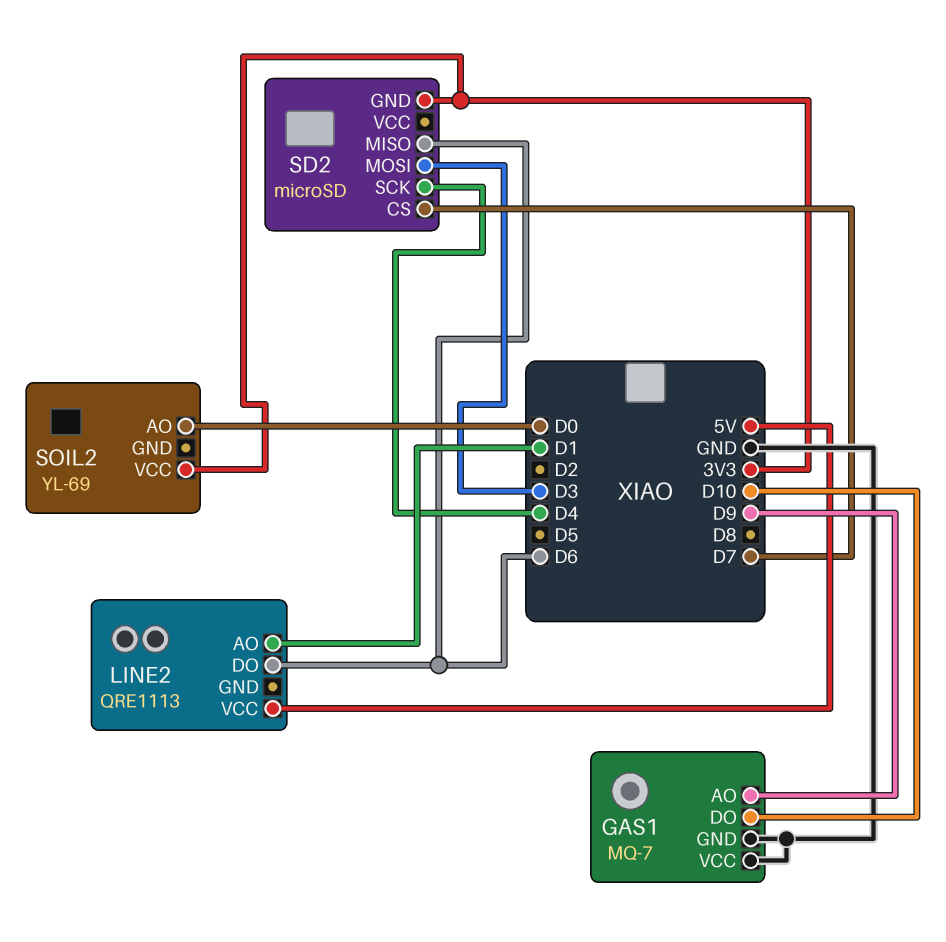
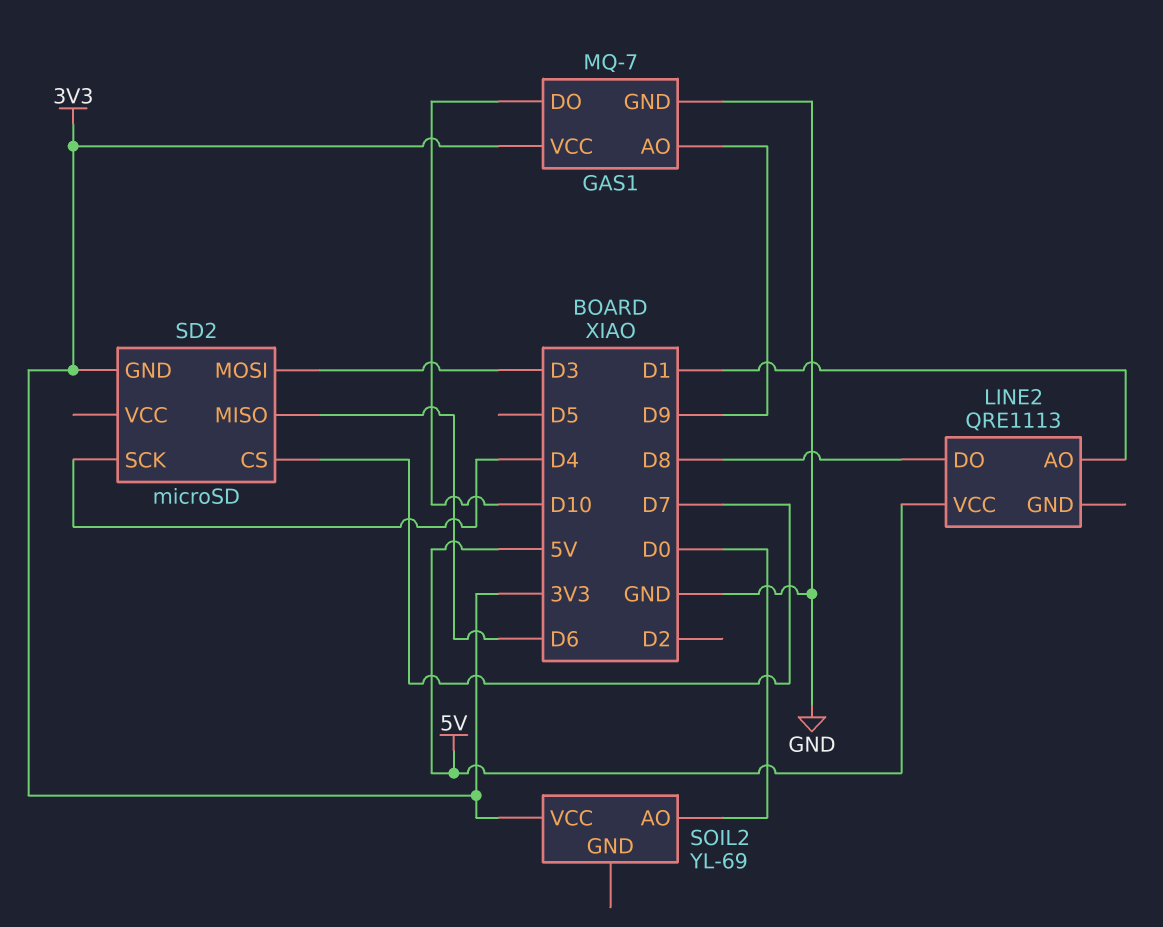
GAS1 pin VCC: GND -> 3V3
LINE2 pin DO: D6 -> D8

